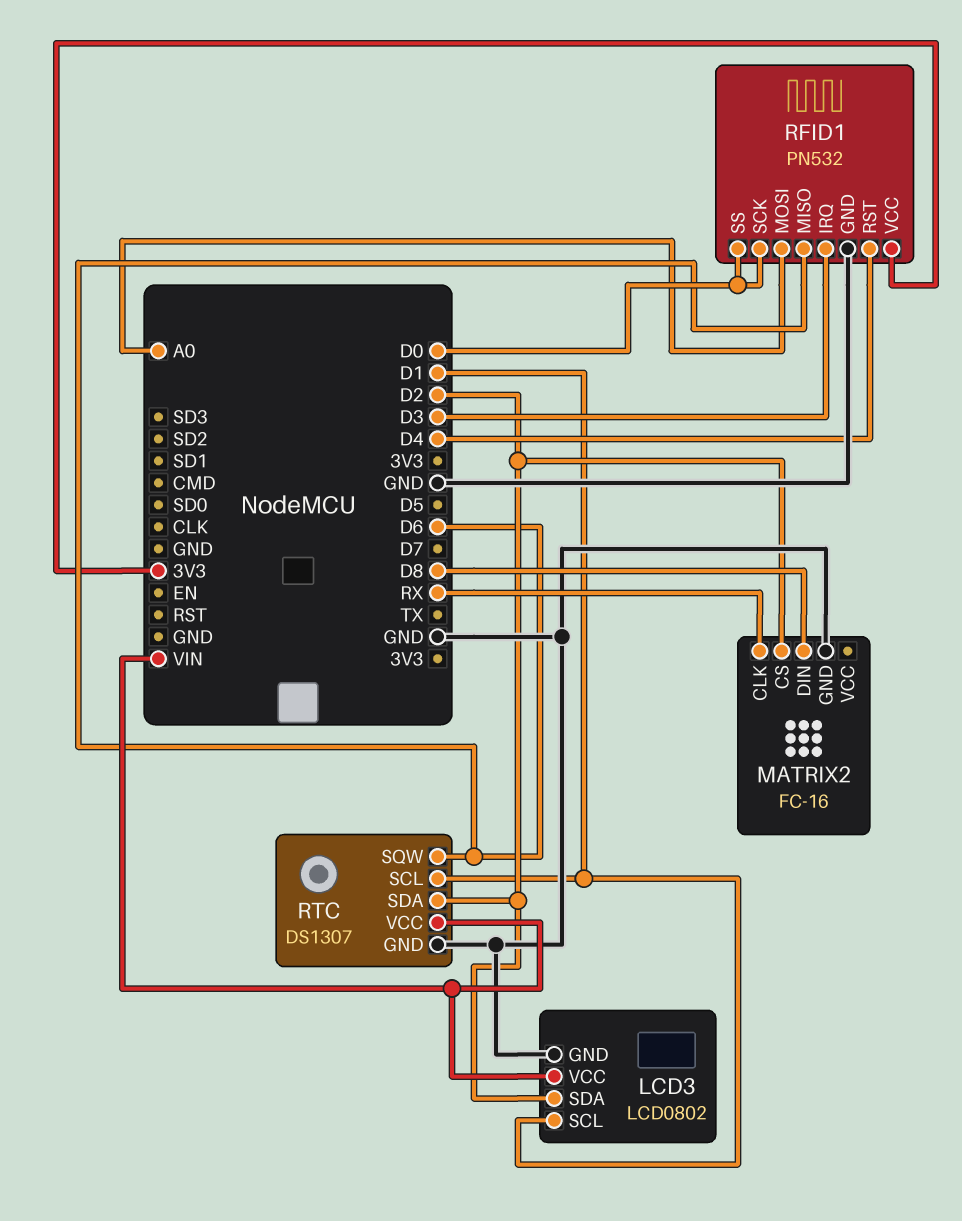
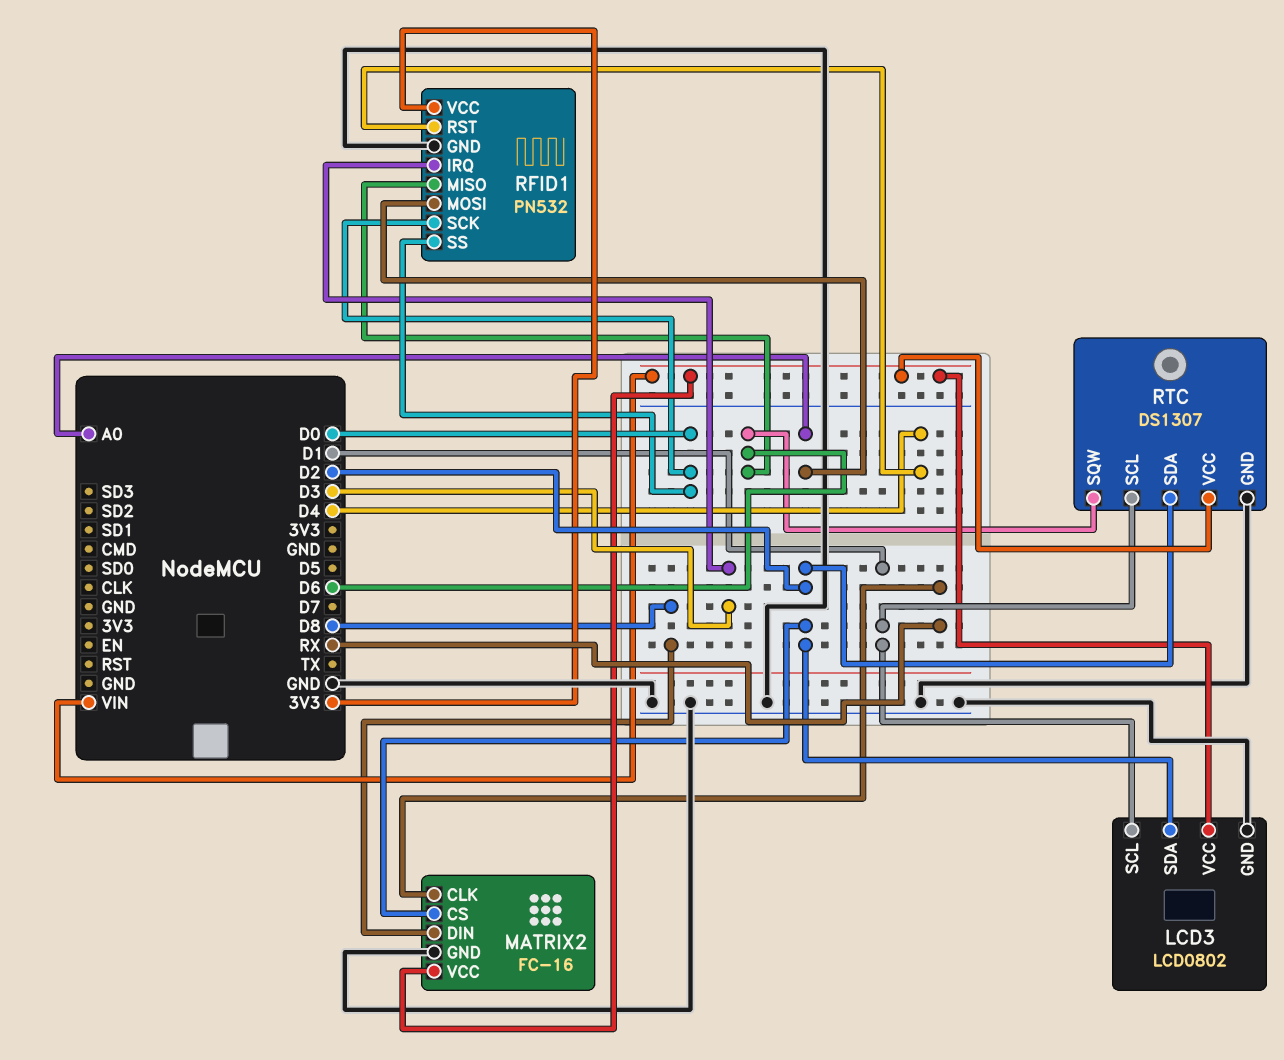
MATRIX2 pin VCC: none -> VIN

